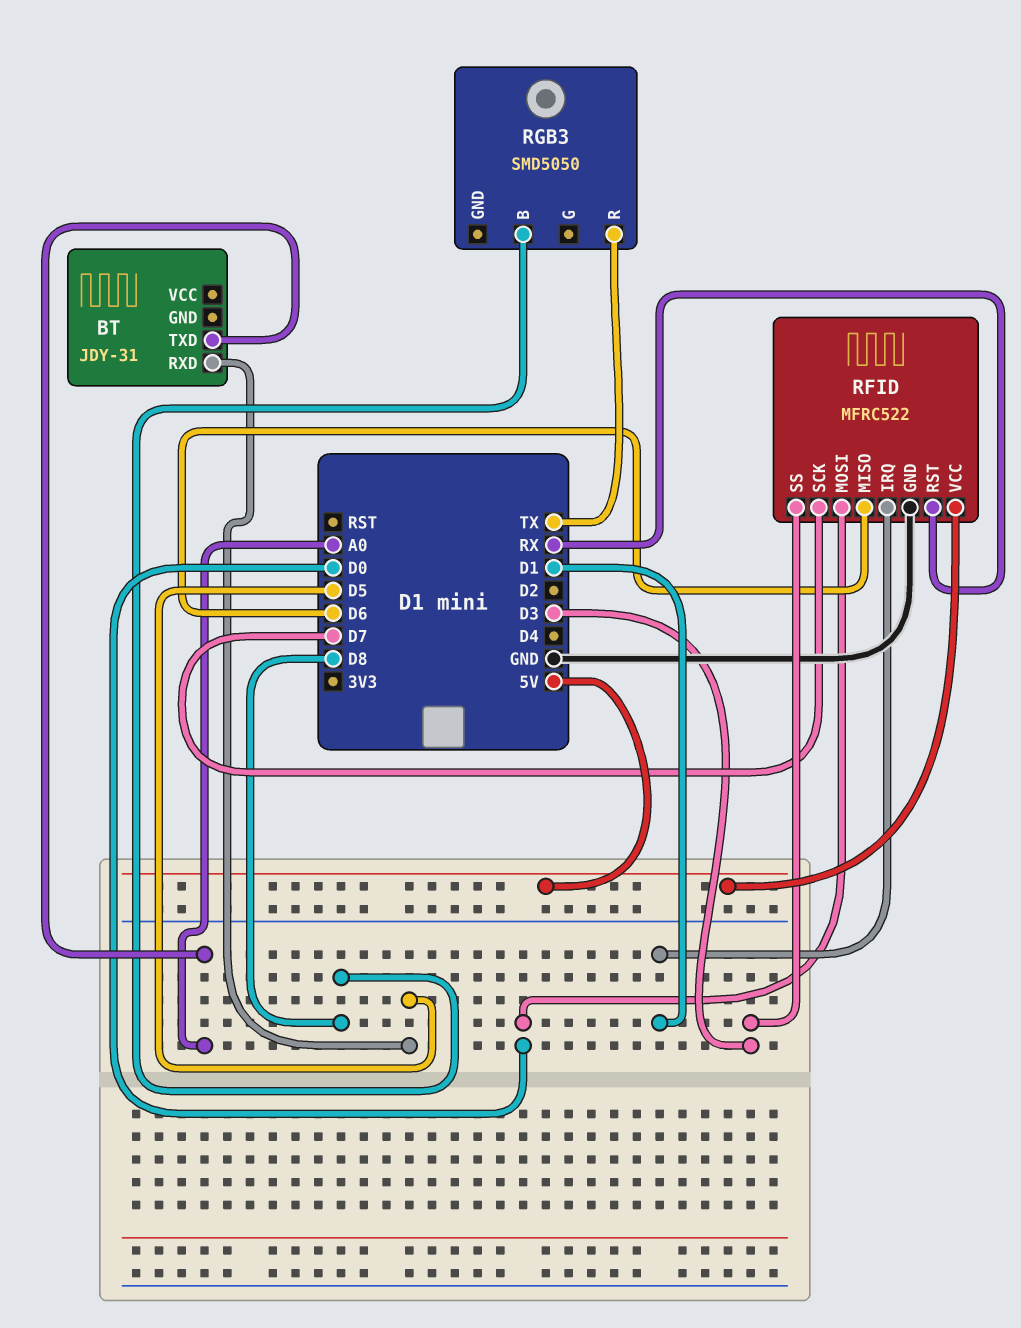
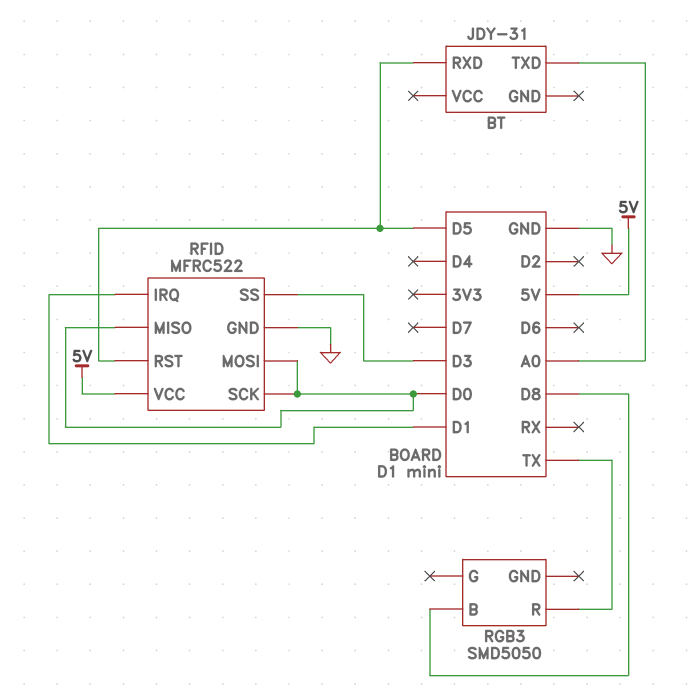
RFID pin MISO: D6 -> D0
RFID pin RST: RX -> D5
RFID pin SCK: D7 -> D0

